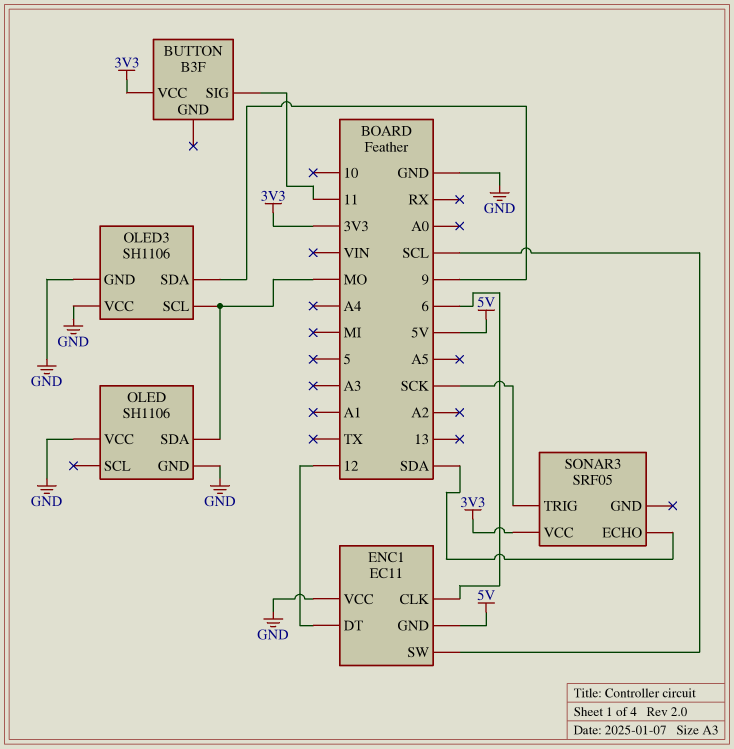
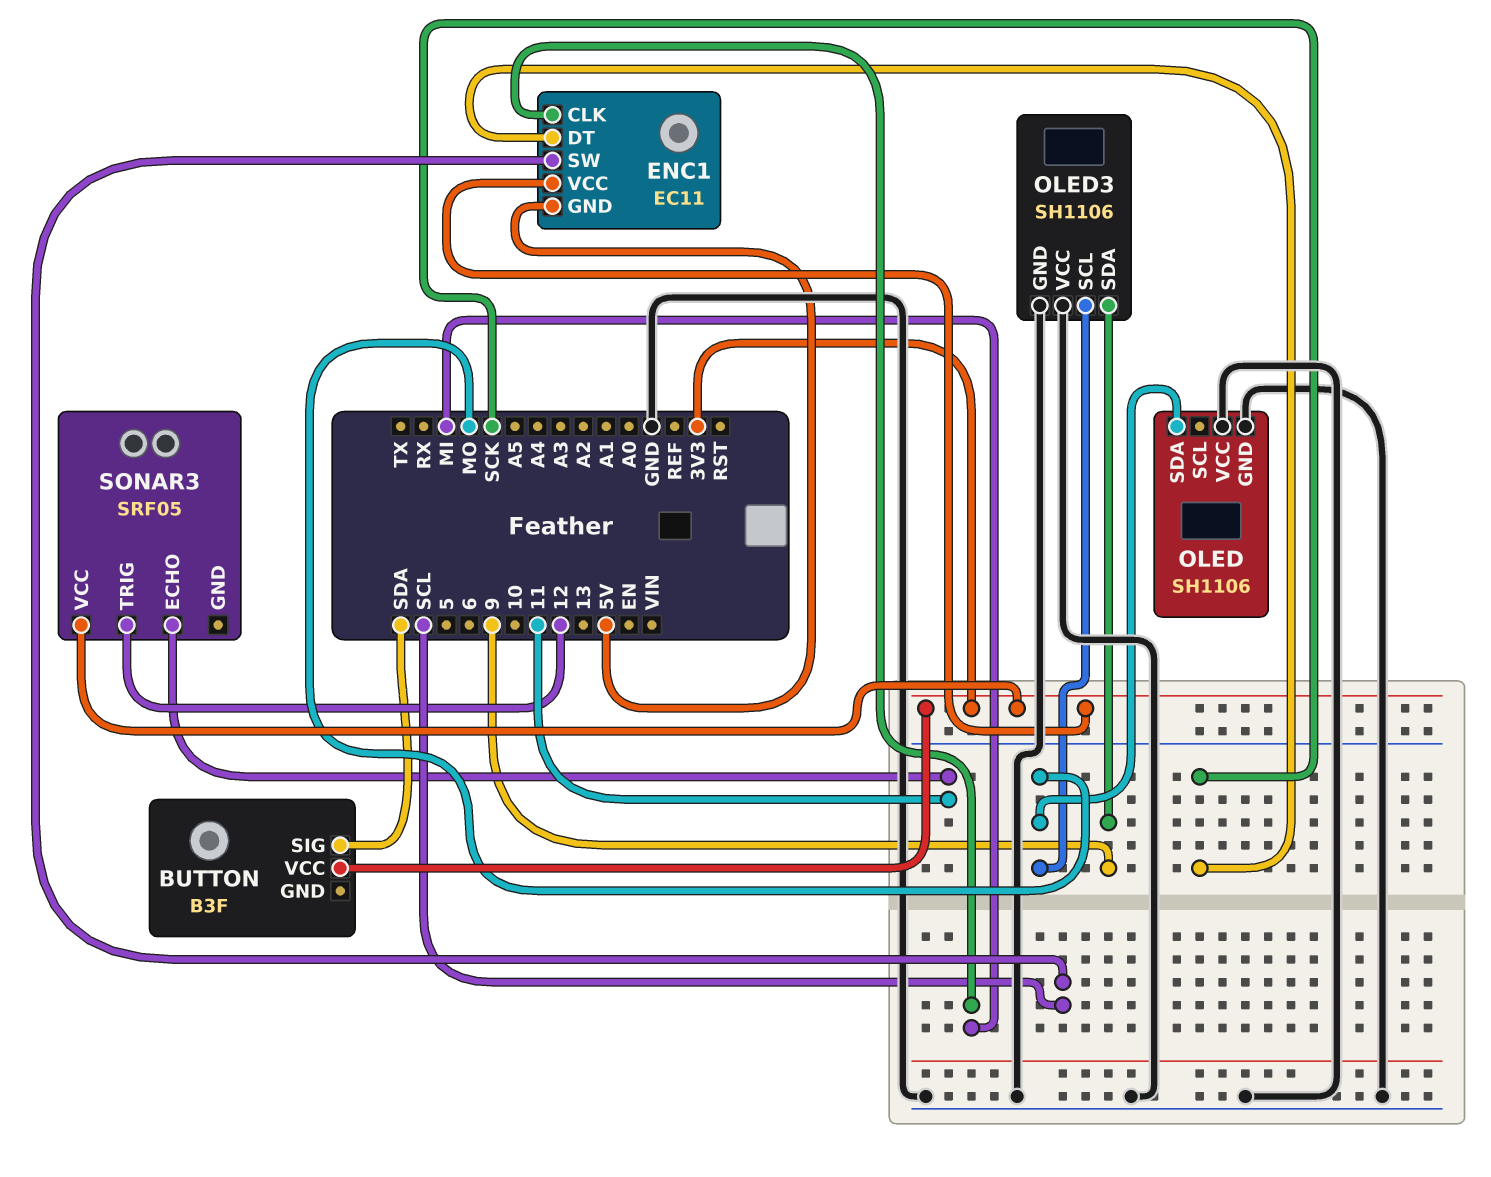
BUTTON pin SIG: 11 -> SDA
ENC1 pin CLK: 6 -> MI
ENC1 pin DT: 12 -> SCK
ENC1 pin VCC: GND -> 3V3
SONAR3 pin ECHO: SDA -> 11
SONAR3 pin TRIG: SCK -> 12

